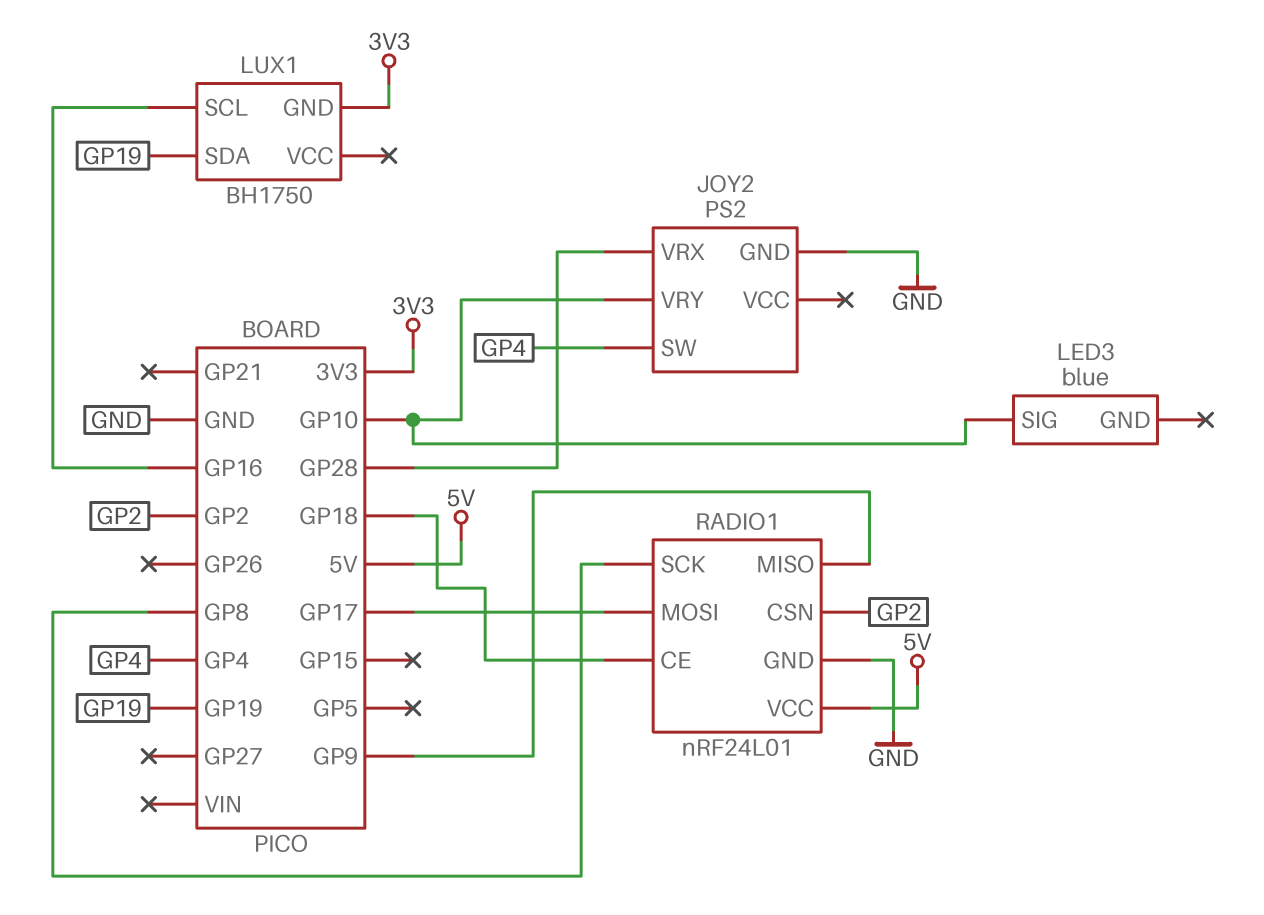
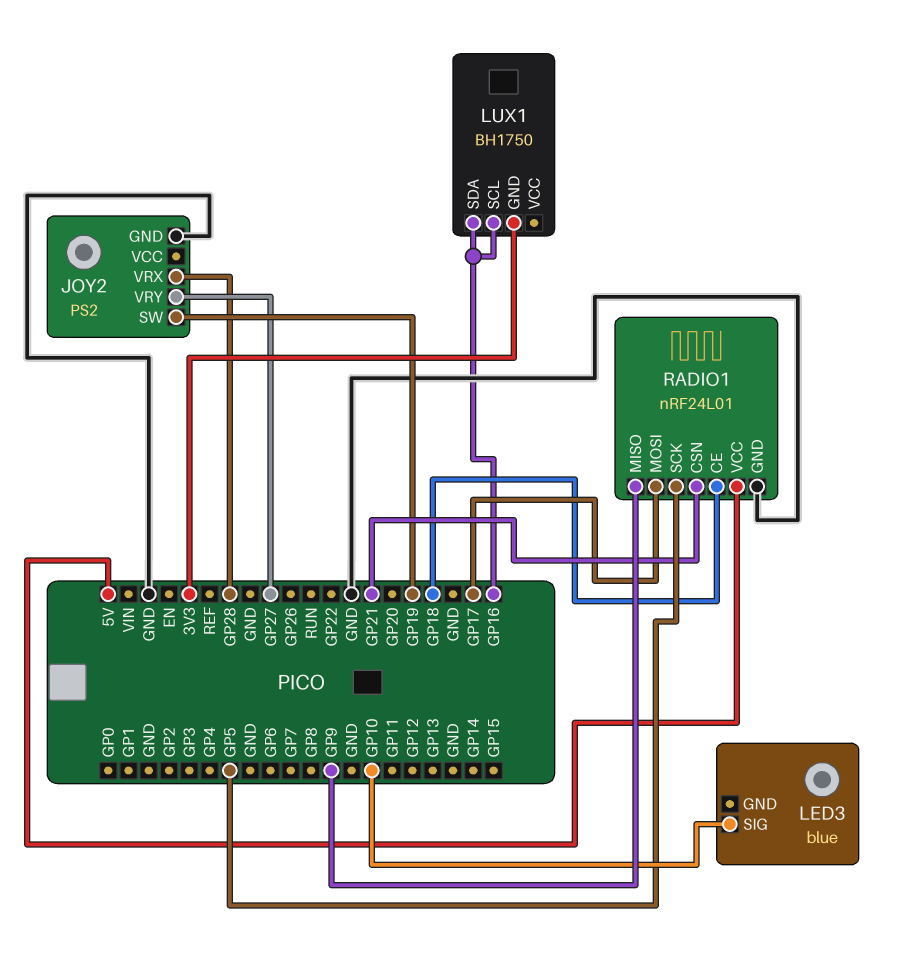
JOY2 pin SW: GP4 -> GP19
JOY2 pin VRY: GP10 -> GP27
LUX1 pin SDA: GP19 -> GP16
RADIO1 pin CSN: GP2 -> GP21
RADIO1 pin SCK: GP8 -> GP5

